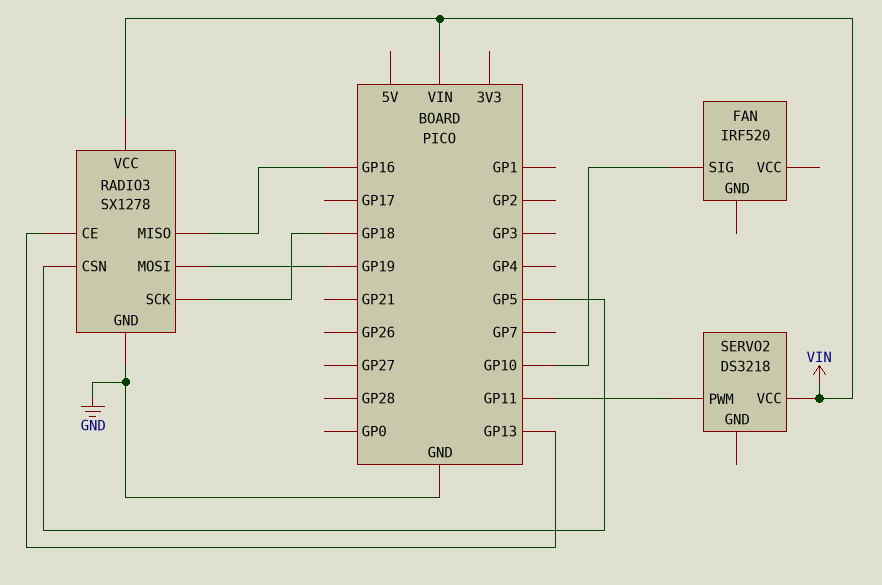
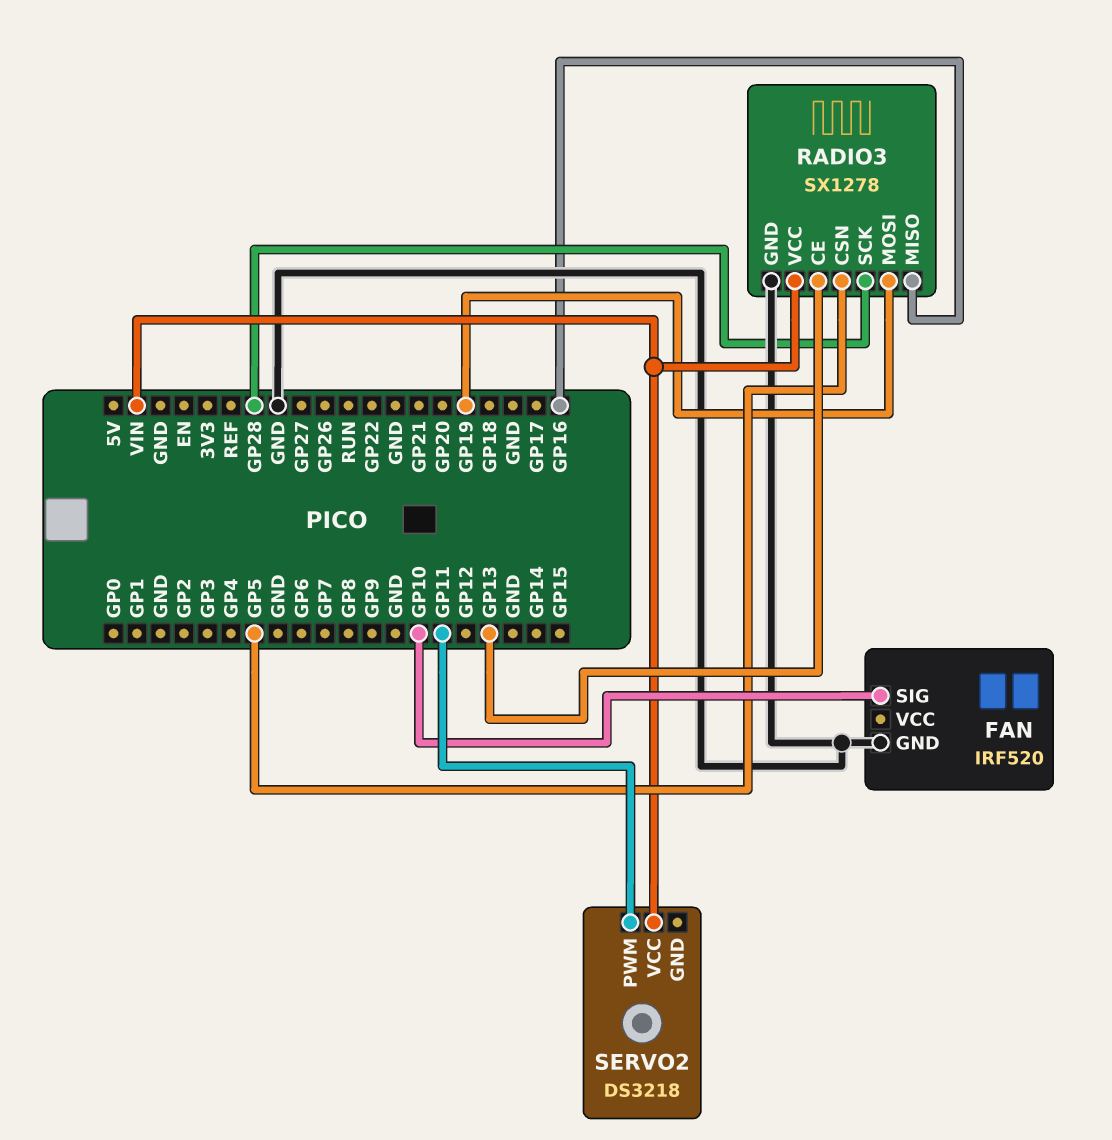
FAN pin GND: none -> GND
RADIO3 pin SCK: GP18 -> GP28

